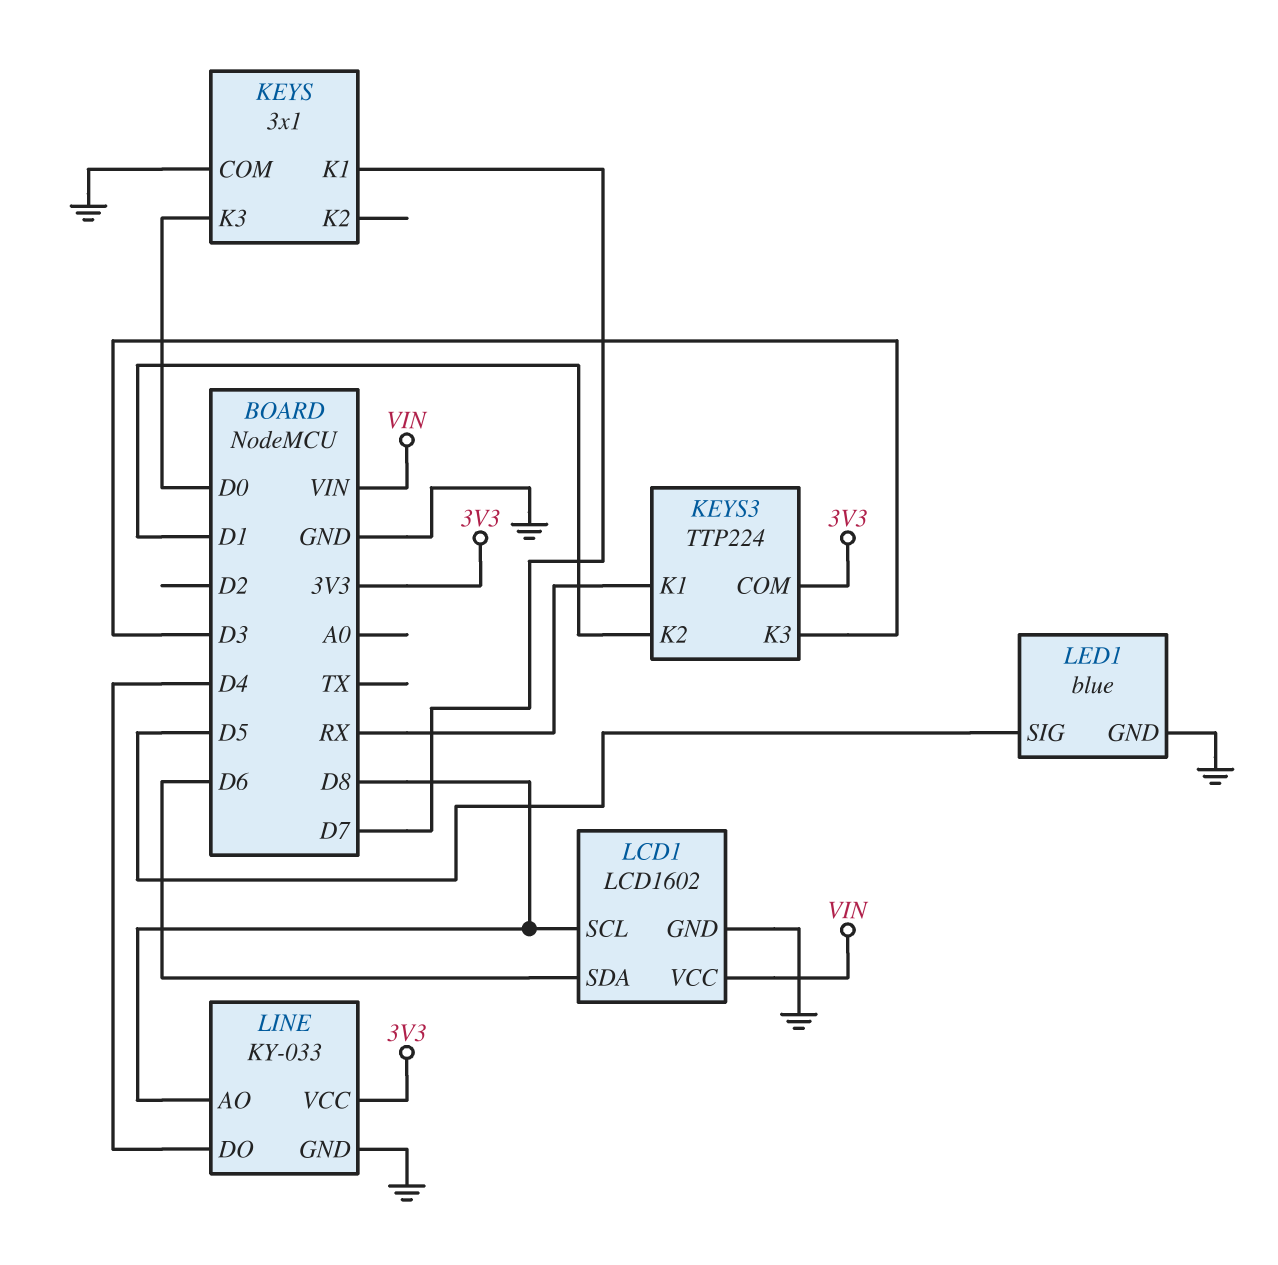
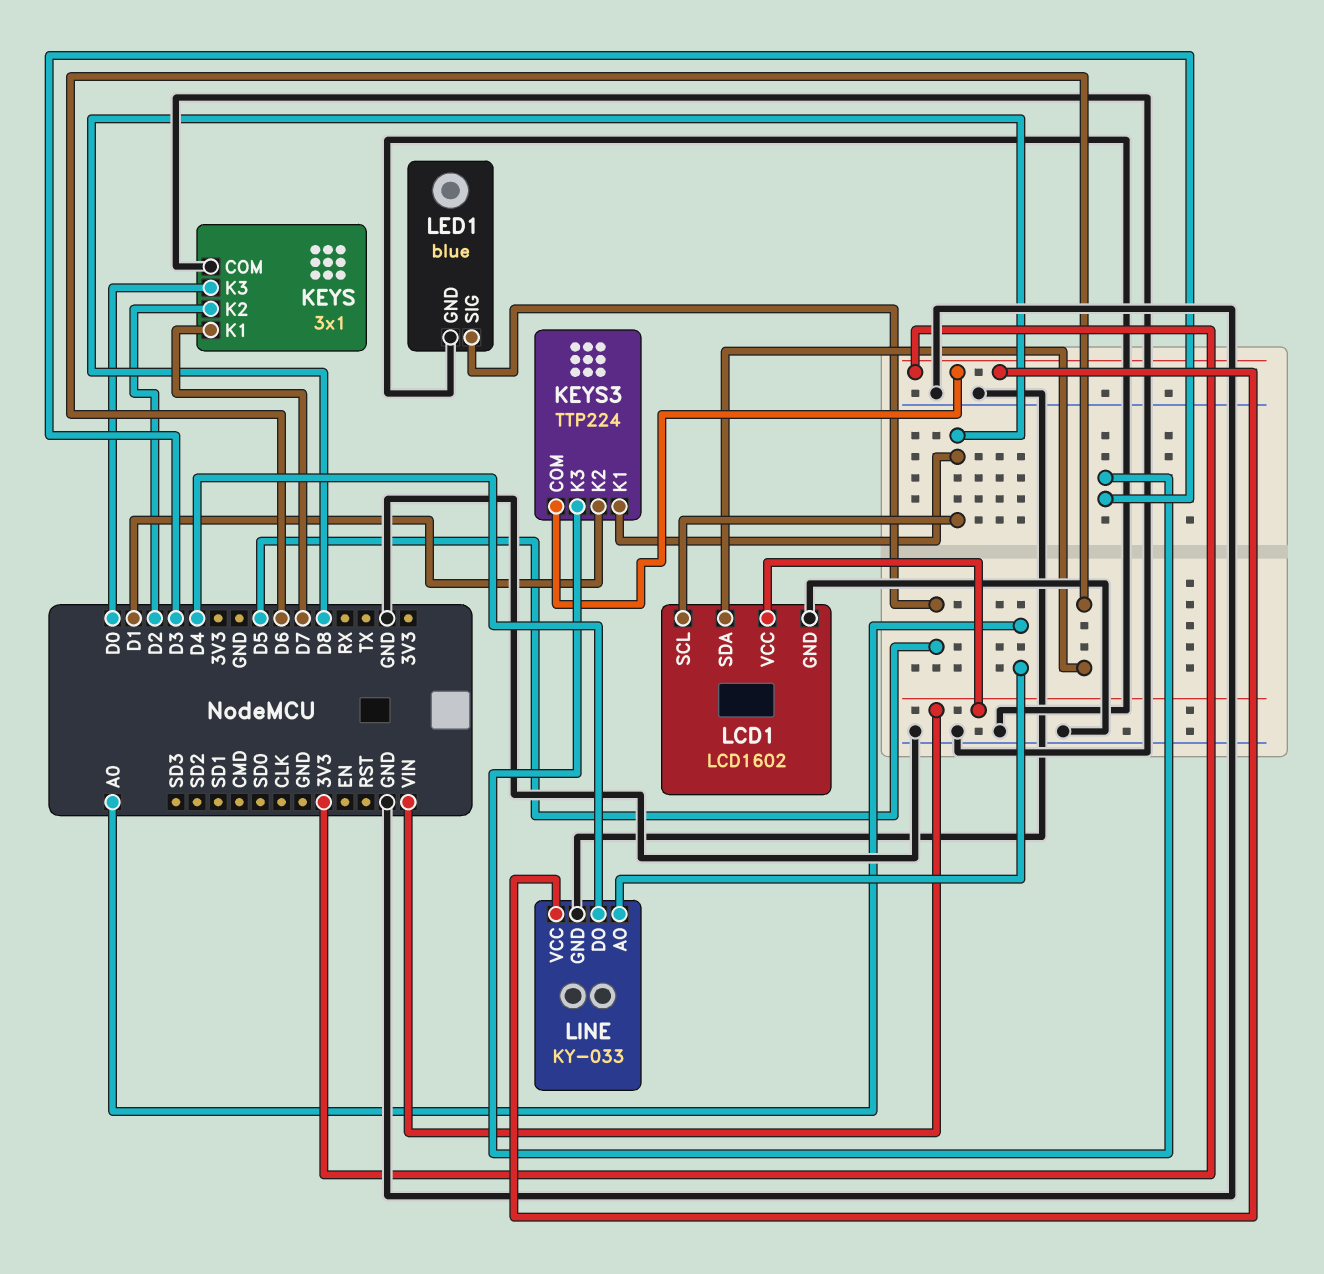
KEYS pin K2: none -> D2
KEYS3 pin K1: RX -> D8
LINE pin AO: D8 -> A0

